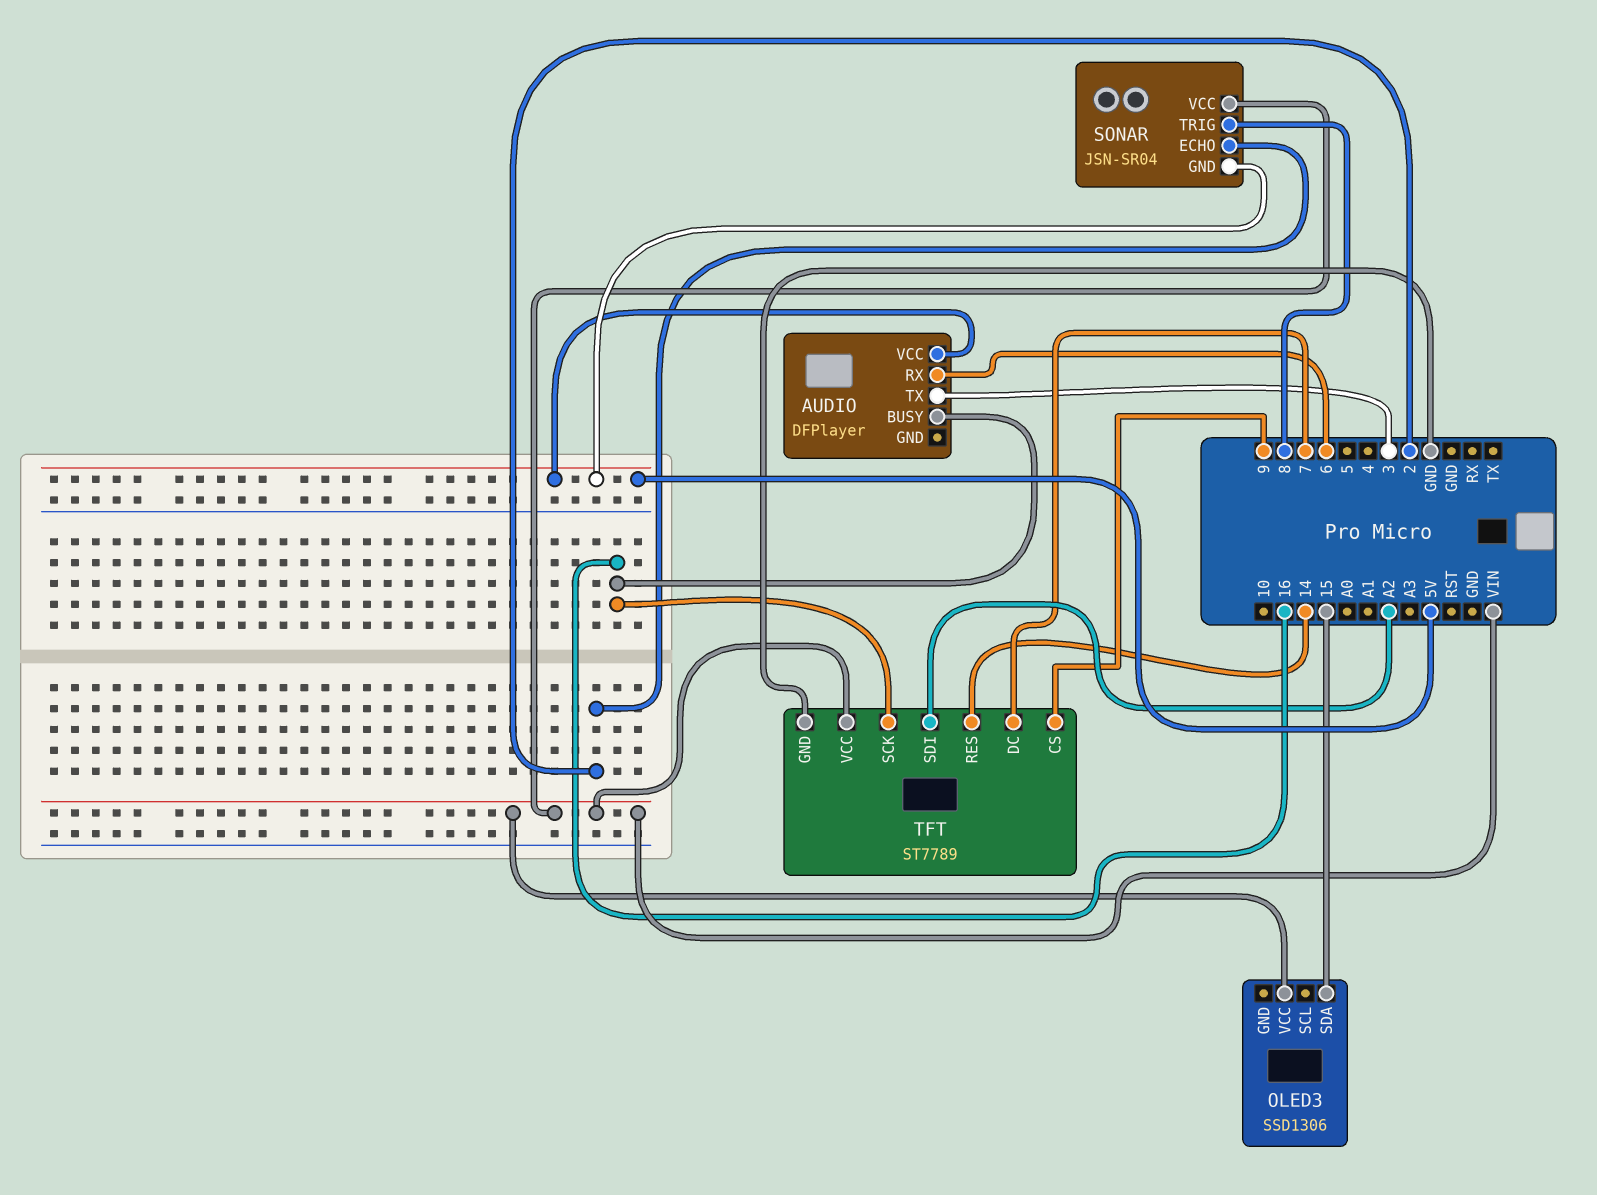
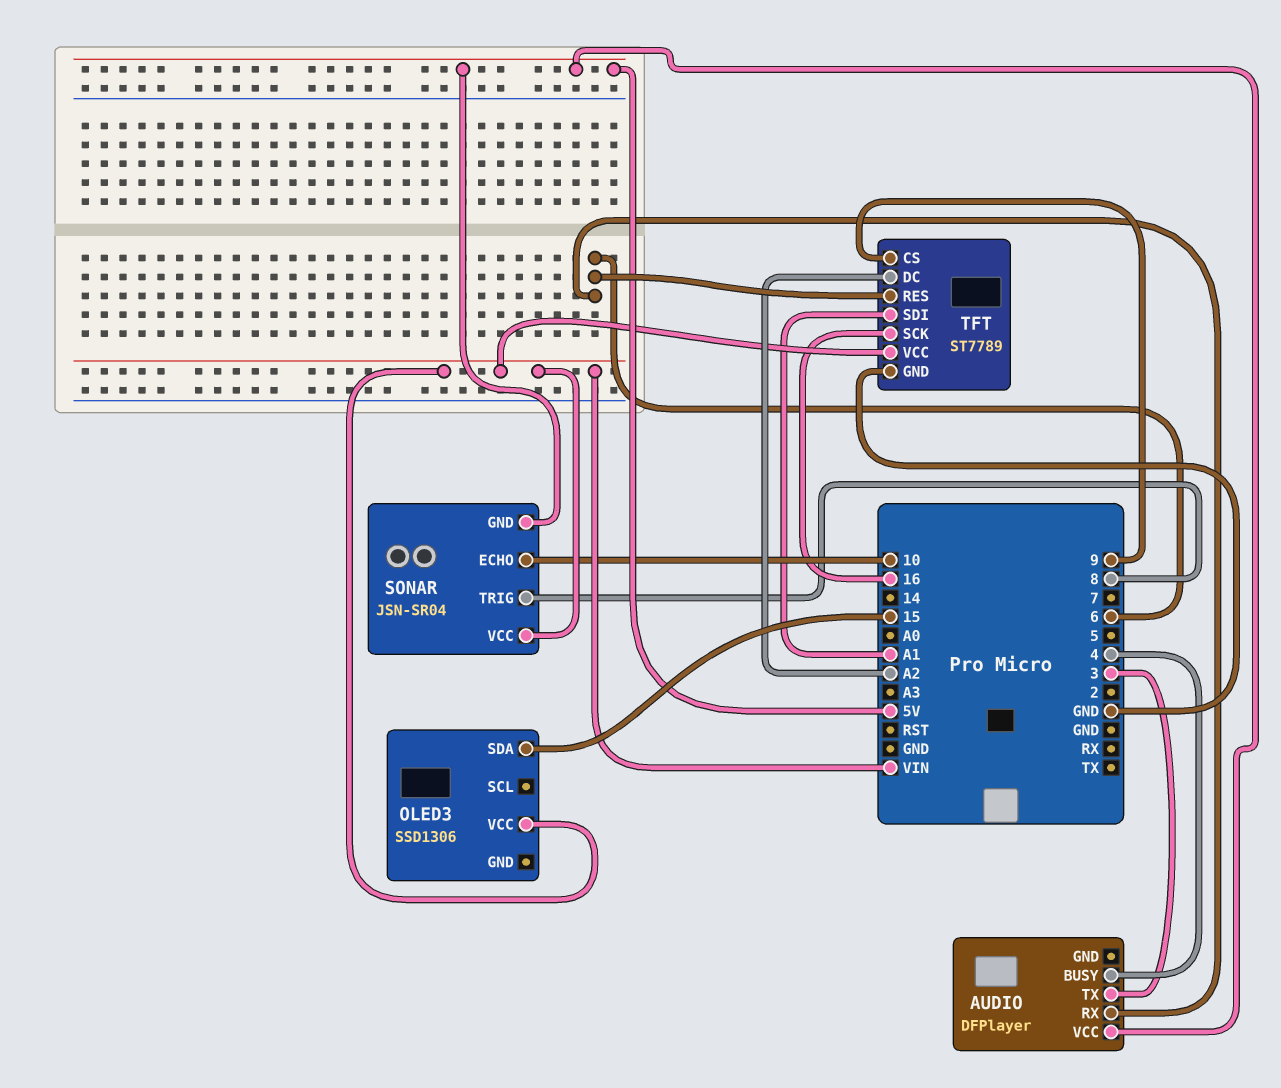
AUDIO pin BUSY: 16 -> 4
SONAR pin ECHO: 2 -> 10
TFT pin DC: 7 -> A2
TFT pin RES: 14 -> 6
TFT pin SDI: A2 -> A1

